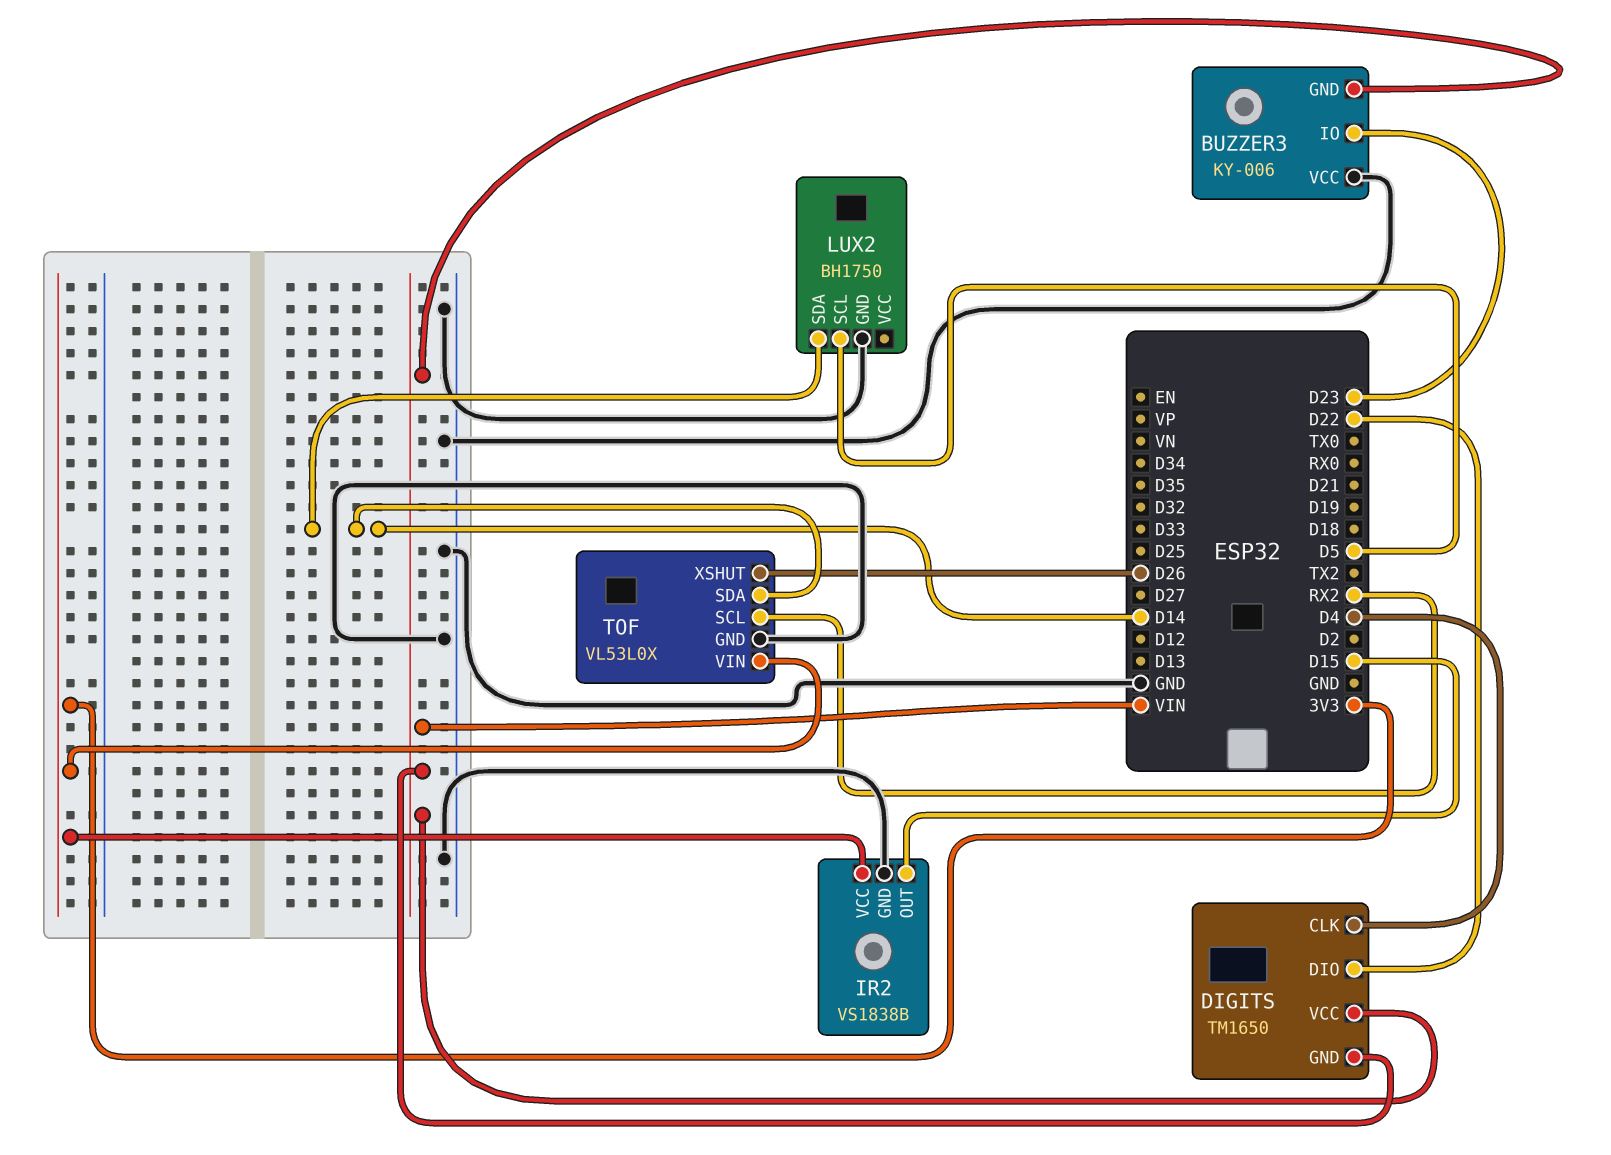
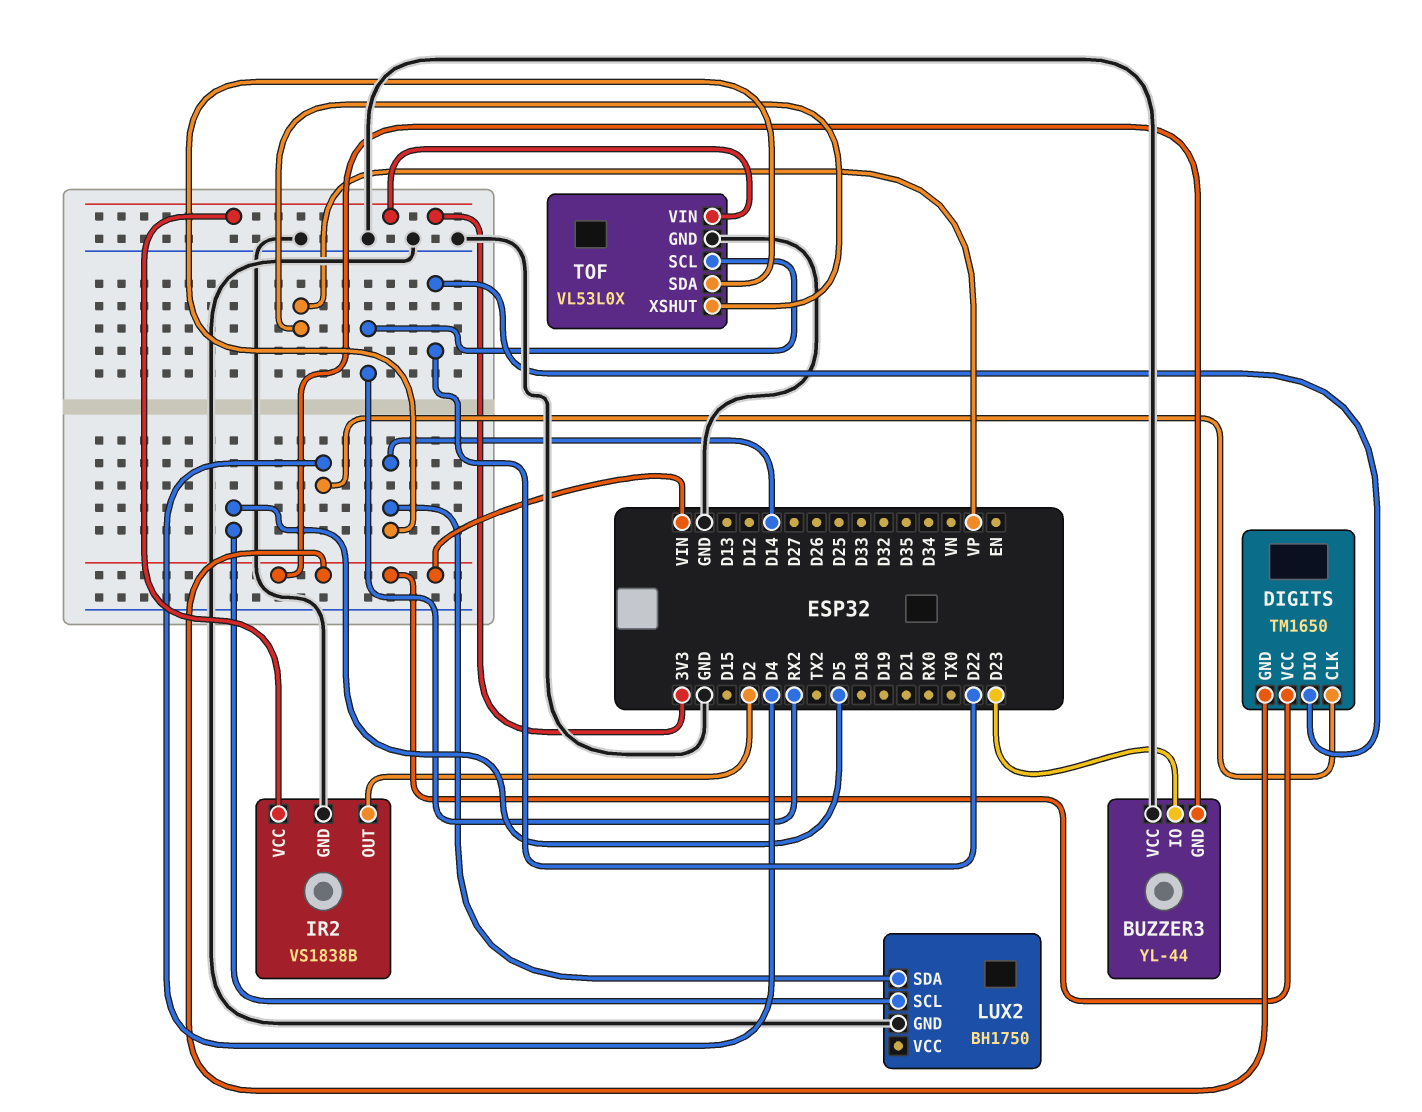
BUZZER3: KY-006 -> YL-44
IR2 pin OUT: D15 -> D2
TOF pin XSHUT: D26 -> VP

